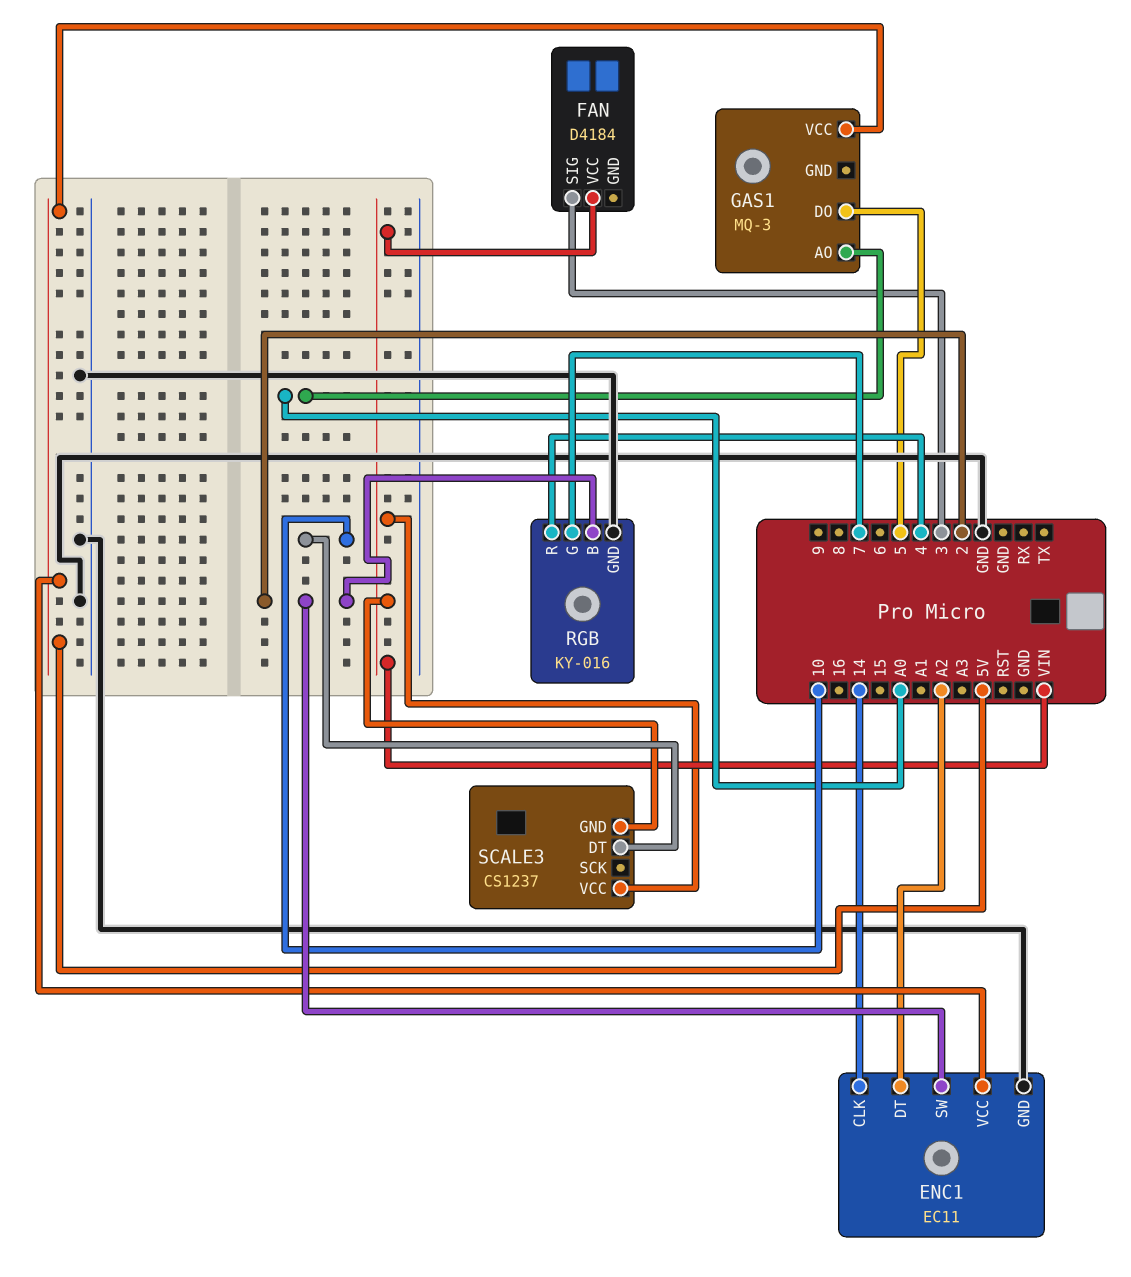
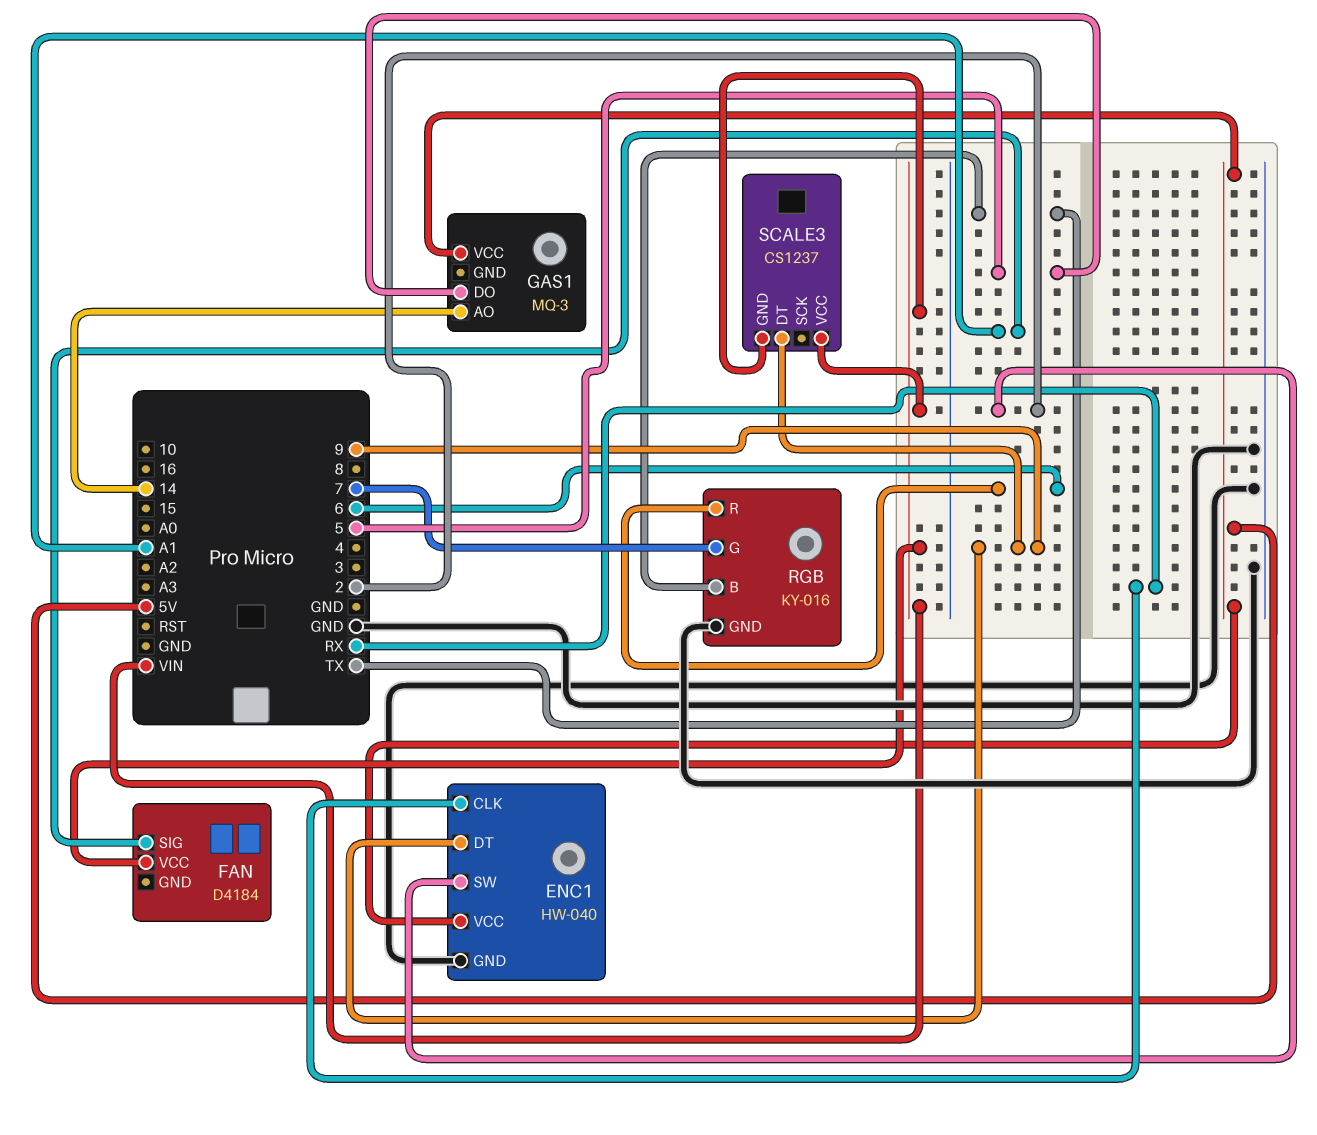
ENC1: EC11 -> HW-040
ENC1 pin CLK: 14 -> RX
ENC1 pin DT: A2 -> 9
FAN pin SIG: 3 -> A1
GAS1 pin AO: A0 -> 14
RGB pin B: 2 -> TX
RGB pin R: 4 -> 6
SCALE3 pin DT: 10 -> 9

